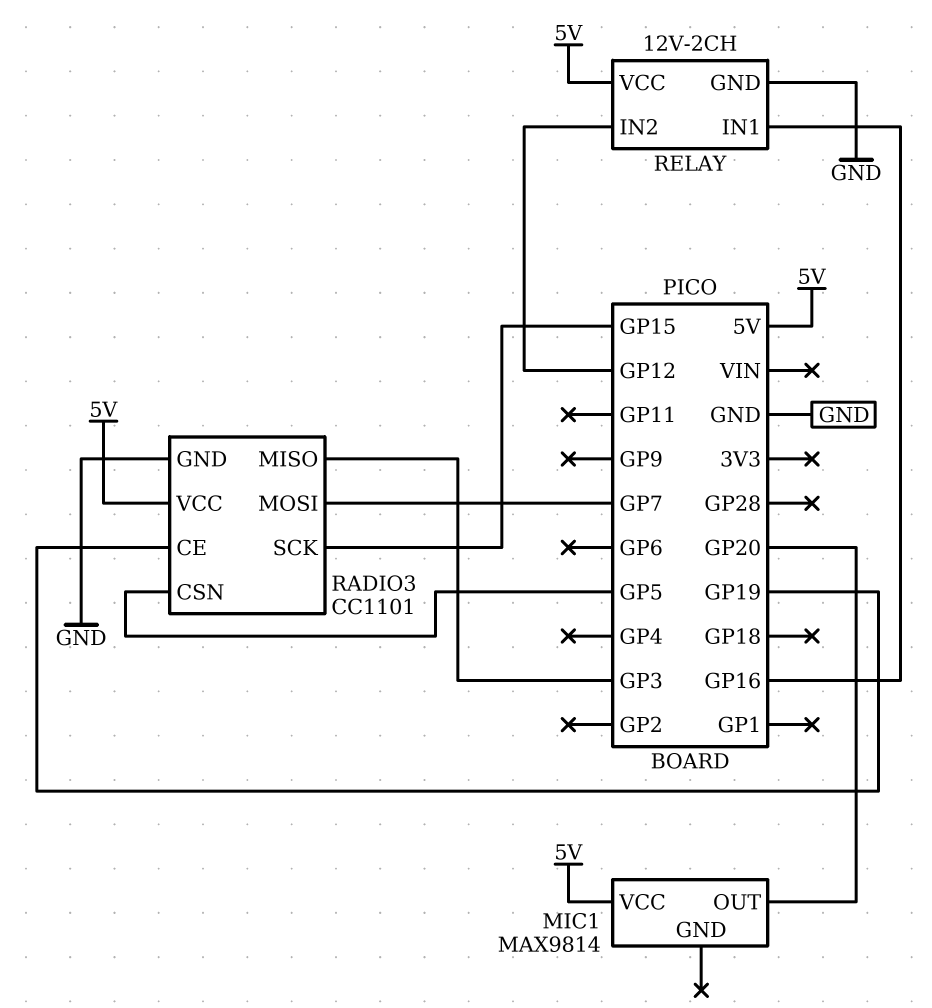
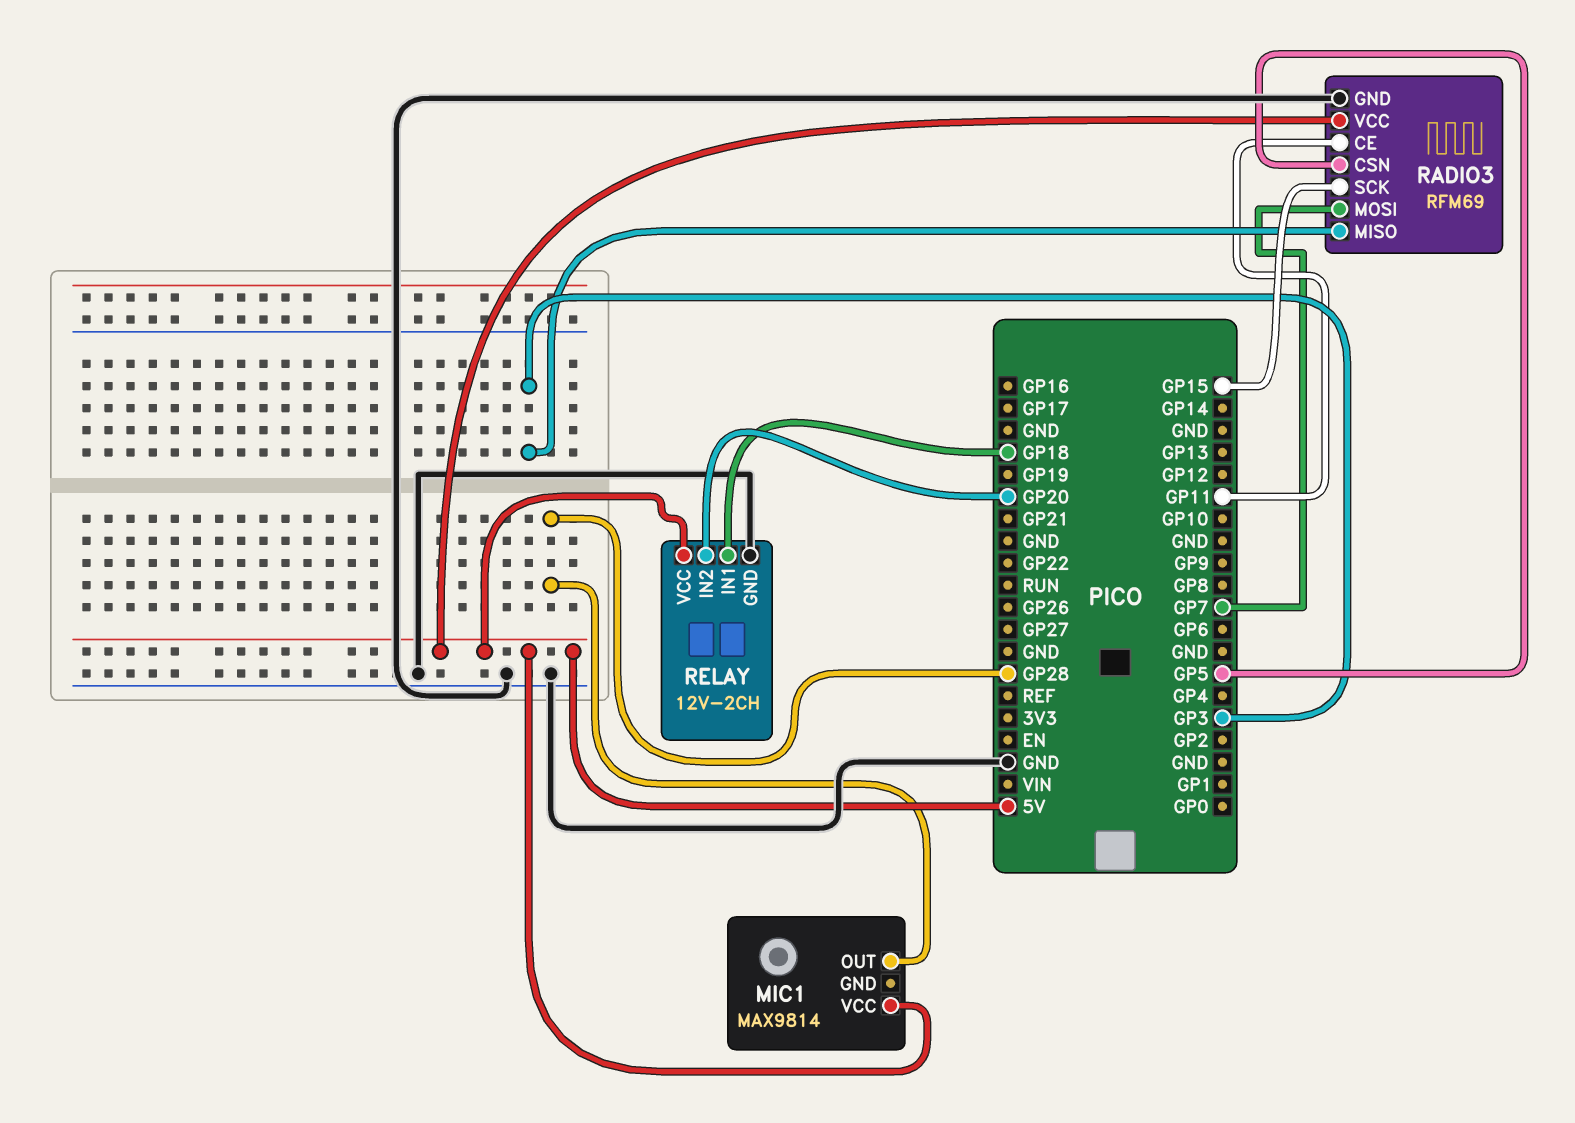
MIC1 pin OUT: GP20 -> GP28
RADIO3: CC1101 -> RFM69
RADIO3 pin CE: GP19 -> GP11
RELAY pin IN1: GP16 -> GP18
RELAY pin IN2: GP12 -> GP20

